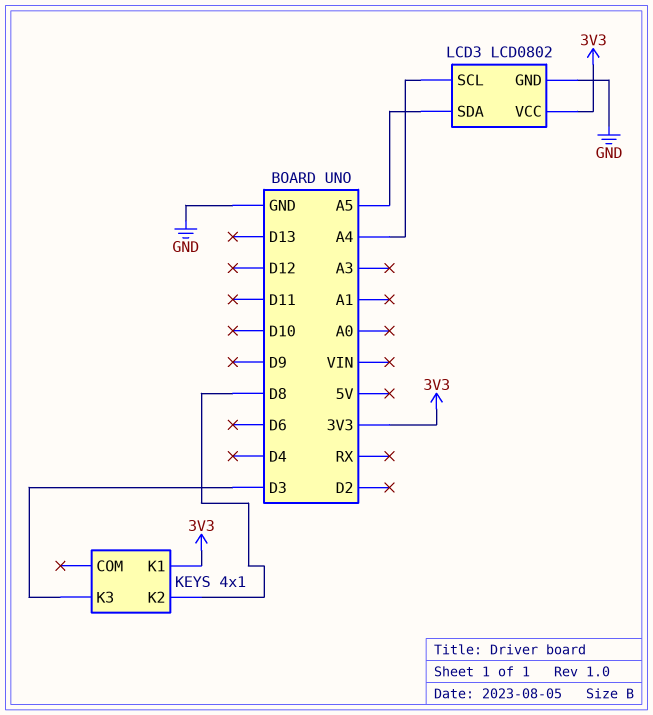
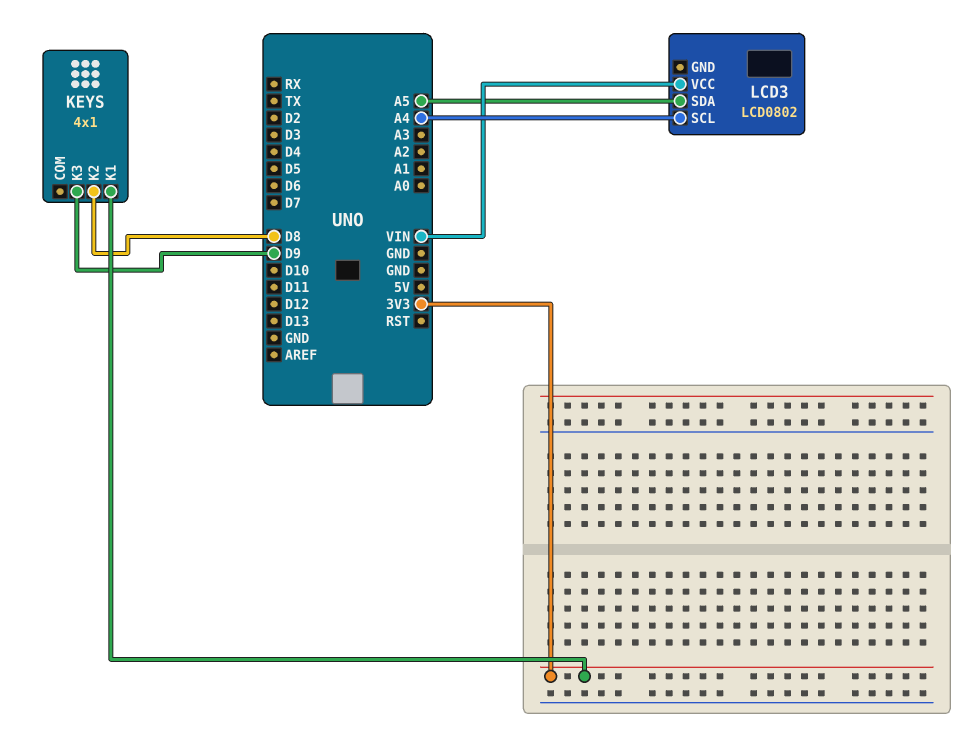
KEYS pin K3: D3 -> D9
LCD3 pin GND: GND -> none
LCD3 pin VCC: 3V3 -> VIN

